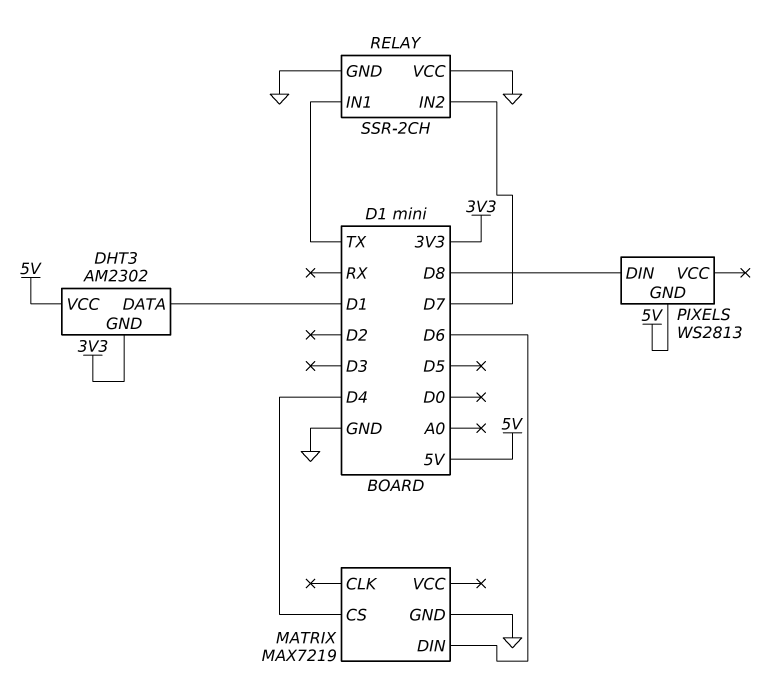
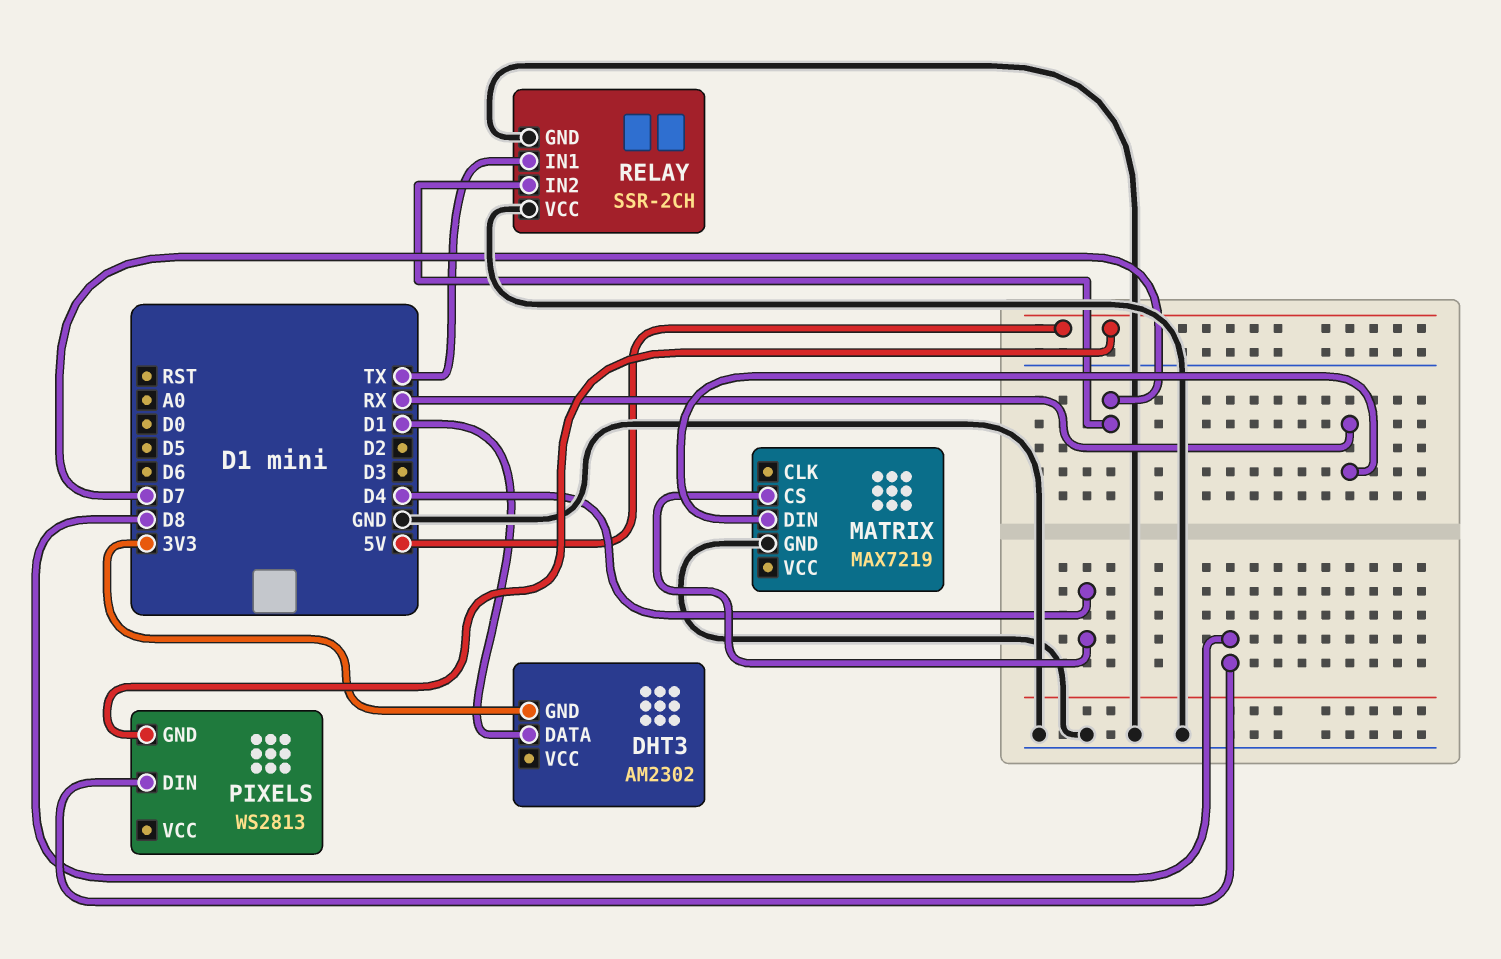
DHT3 pin VCC: 5V -> none
MATRIX pin DIN: D6 -> RX

